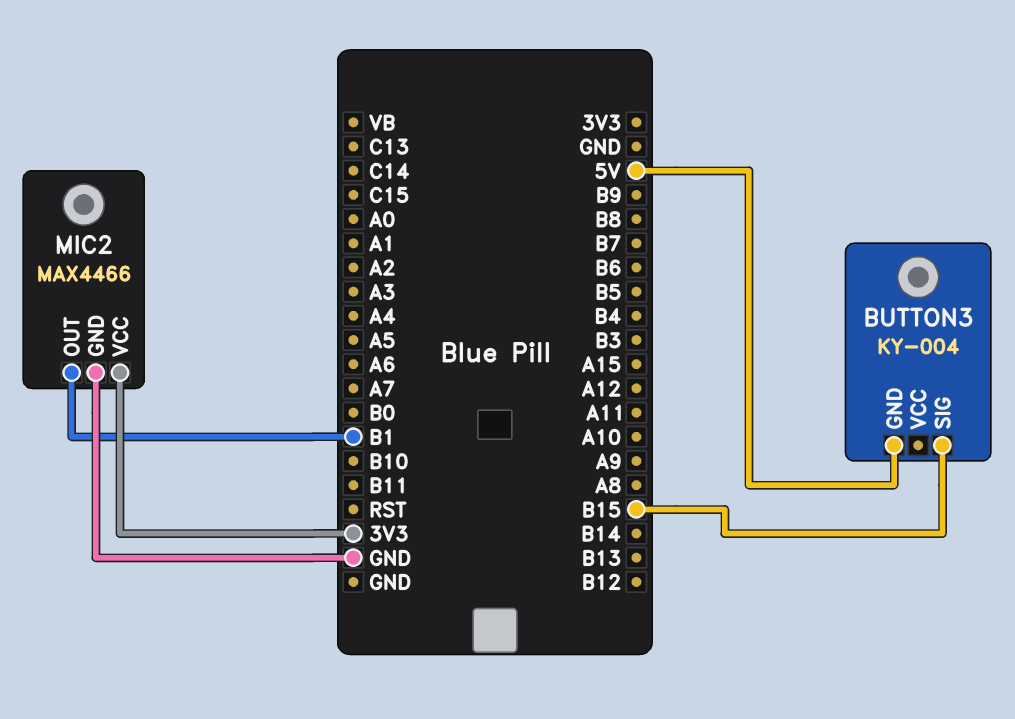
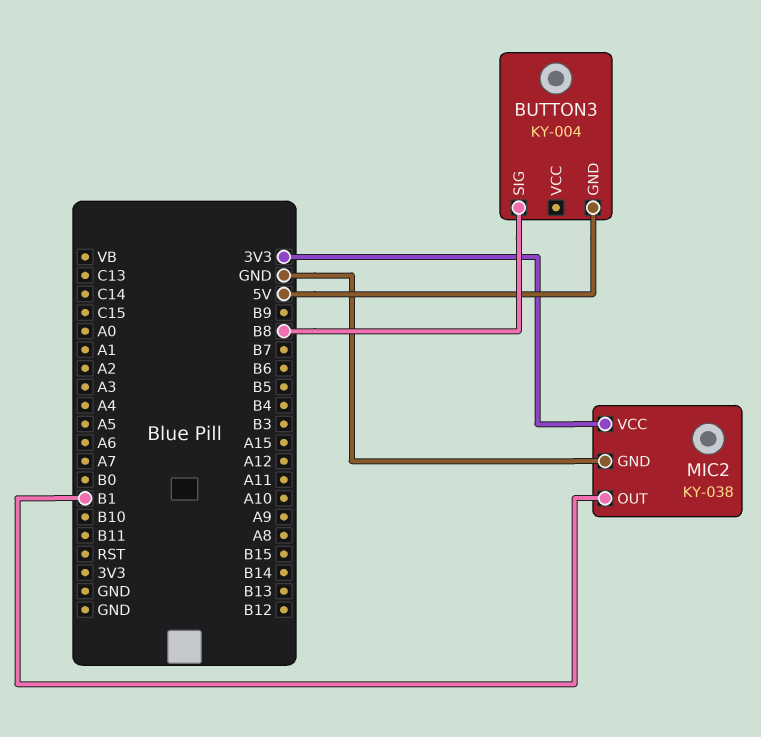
BUTTON3 pin SIG: B15 -> B8
MIC2: MAX4466 -> KY-038

